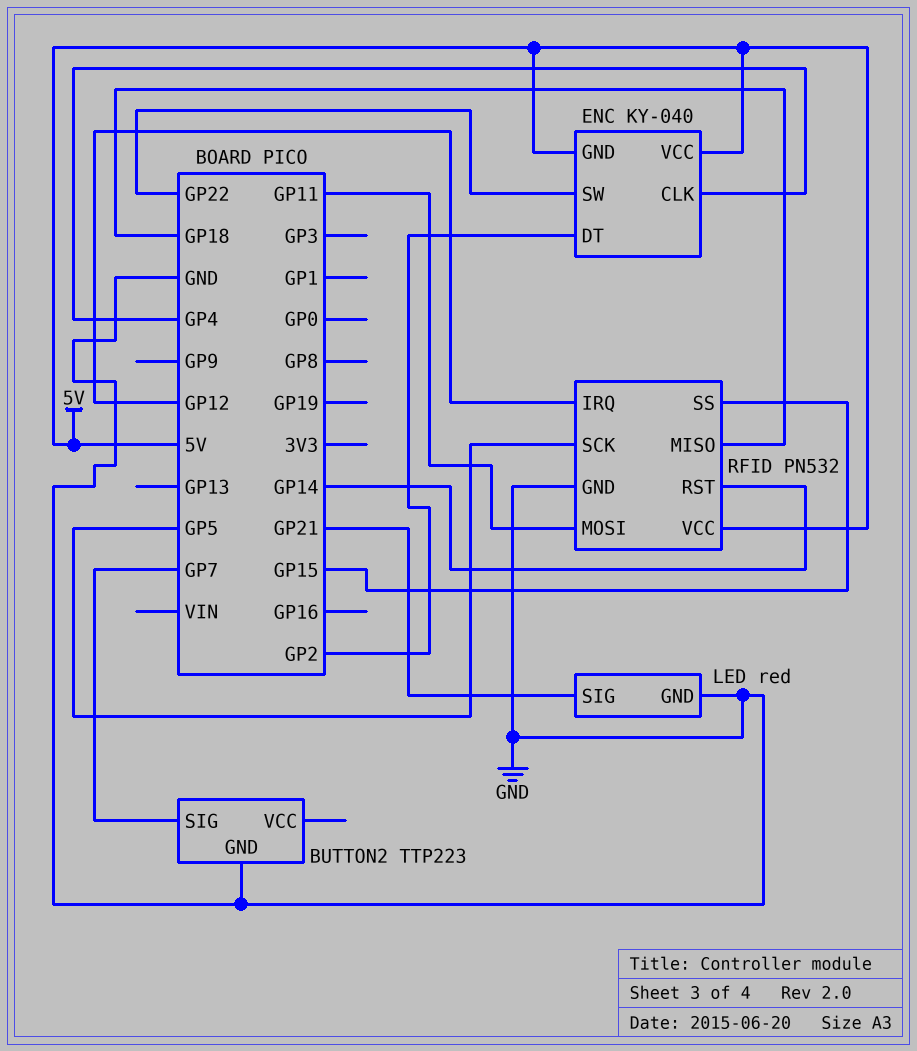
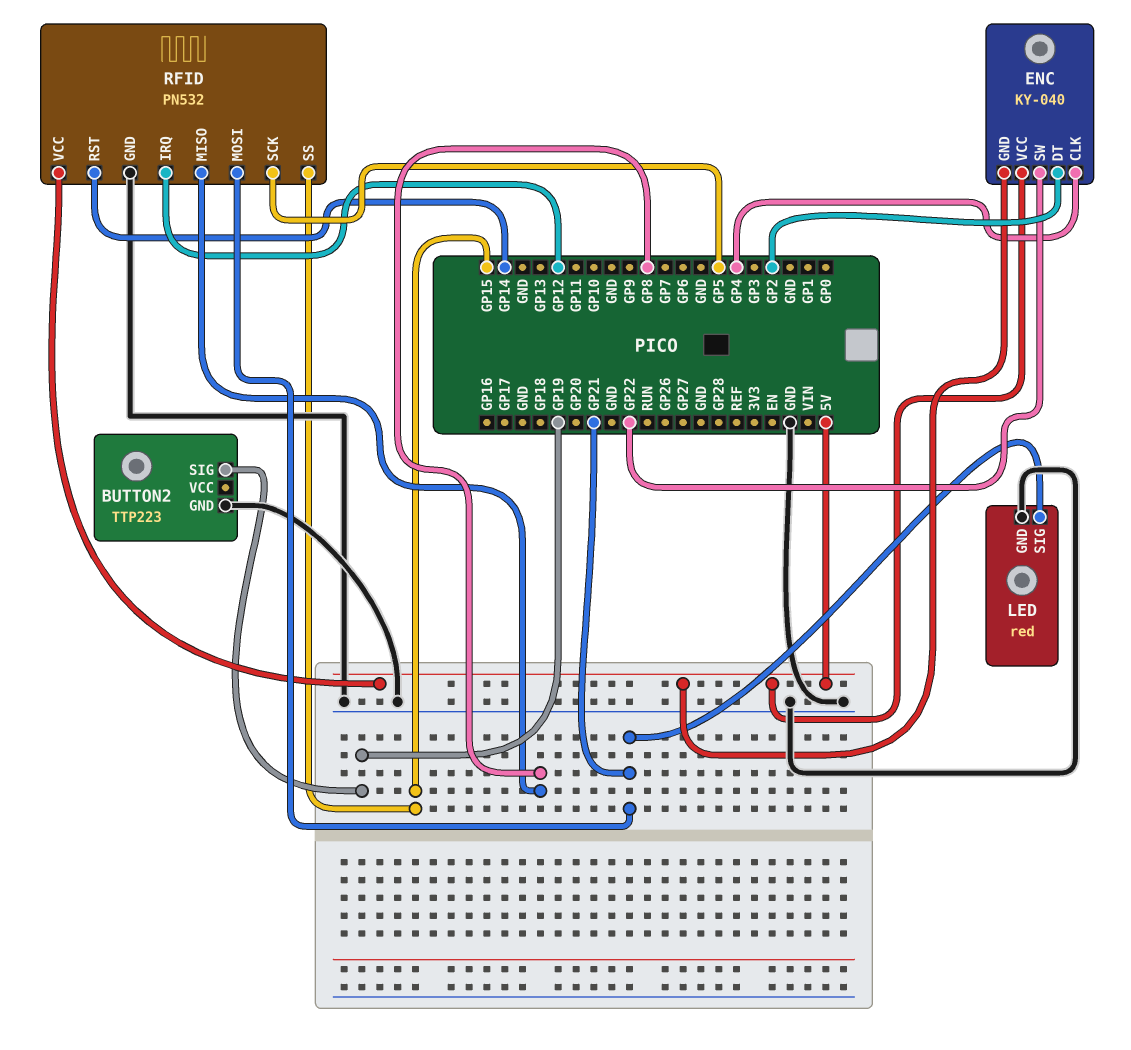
BUTTON2 pin SIG: GP7 -> GP19
RFID pin MISO: GP18 -> GP8
RFID pin MOSI: GP11 -> GP21

